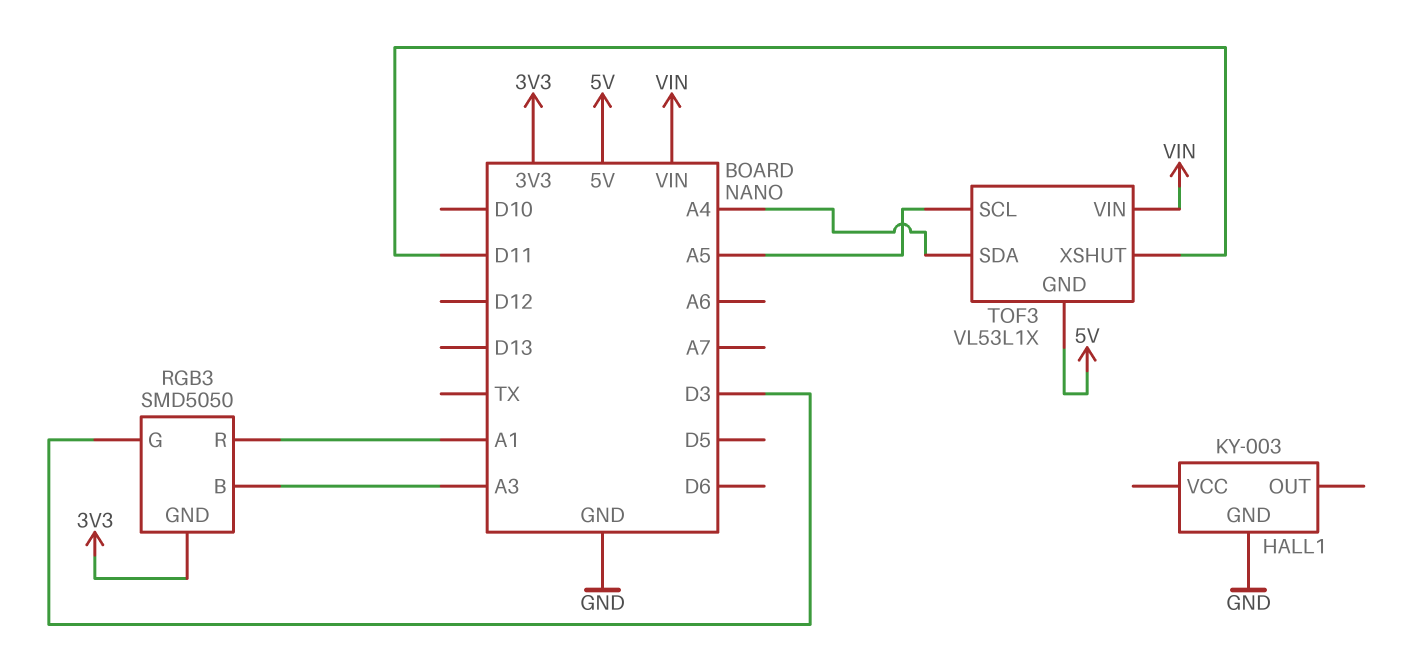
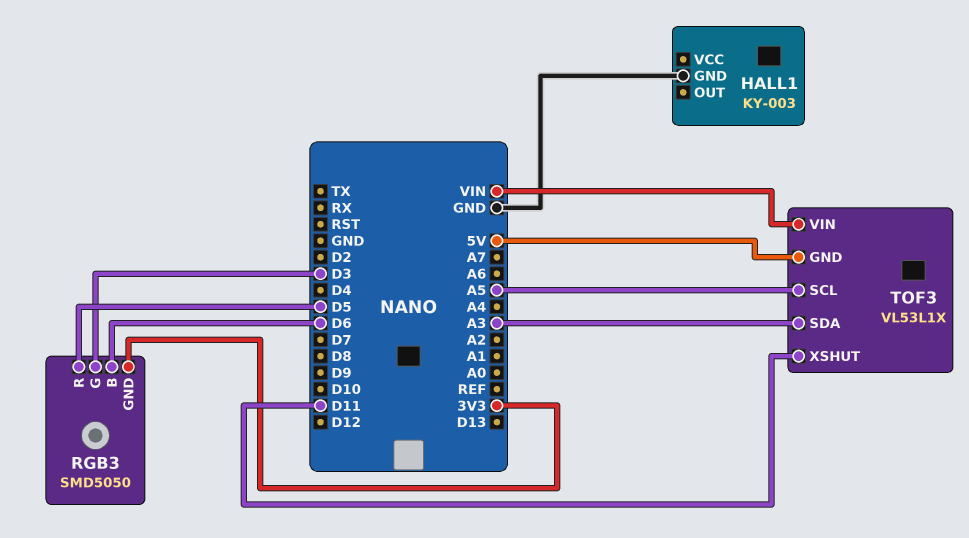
RGB3 pin B: A3 -> D6
RGB3 pin R: A1 -> D5
TOF3 pin SDA: A4 -> A3

